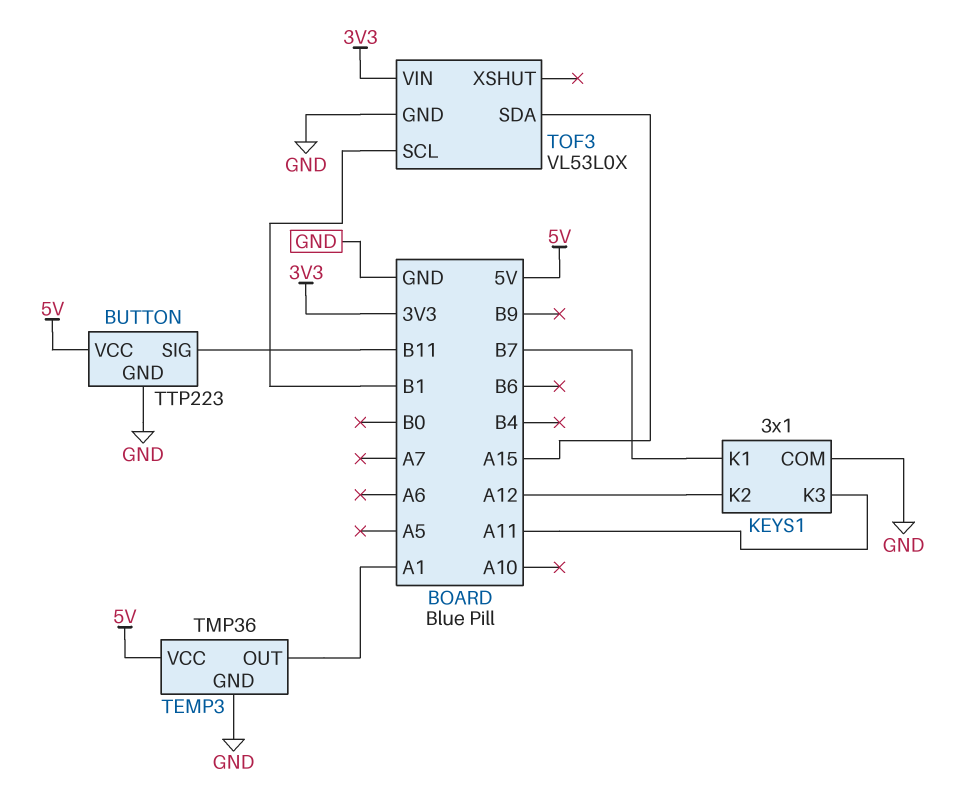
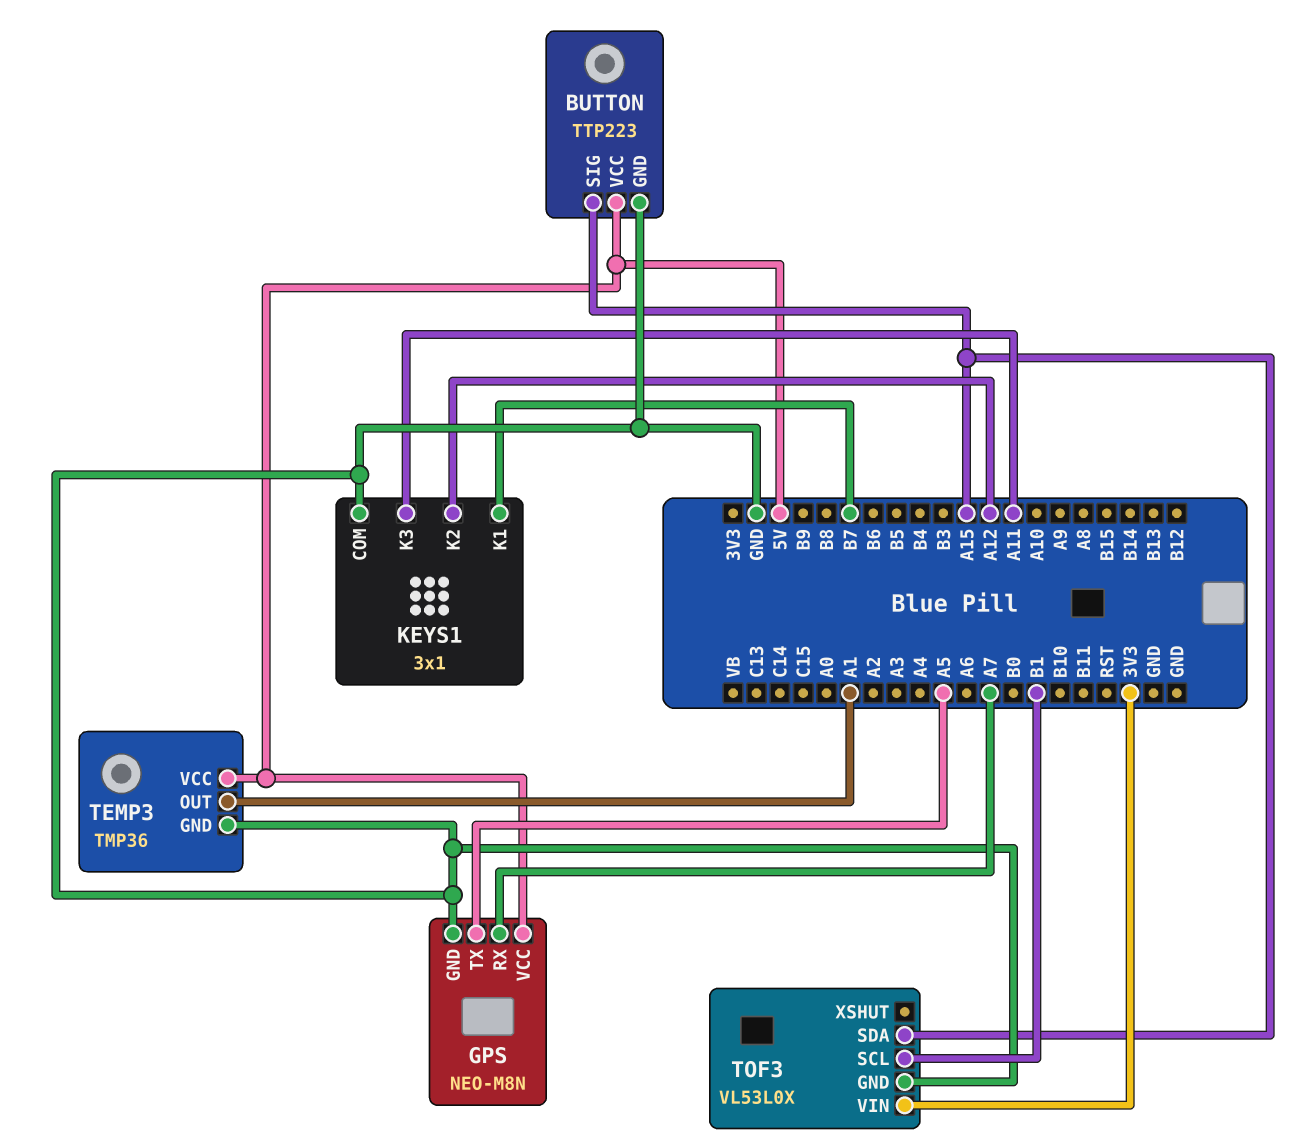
BUTTON pin SIG: B11 -> A15
GPS: none -> NEO-M8N
GPS pin GND: none -> GND
GPS pin RX: none -> A7
GPS pin TX: none -> A5
GPS pin VCC: none -> 5V

